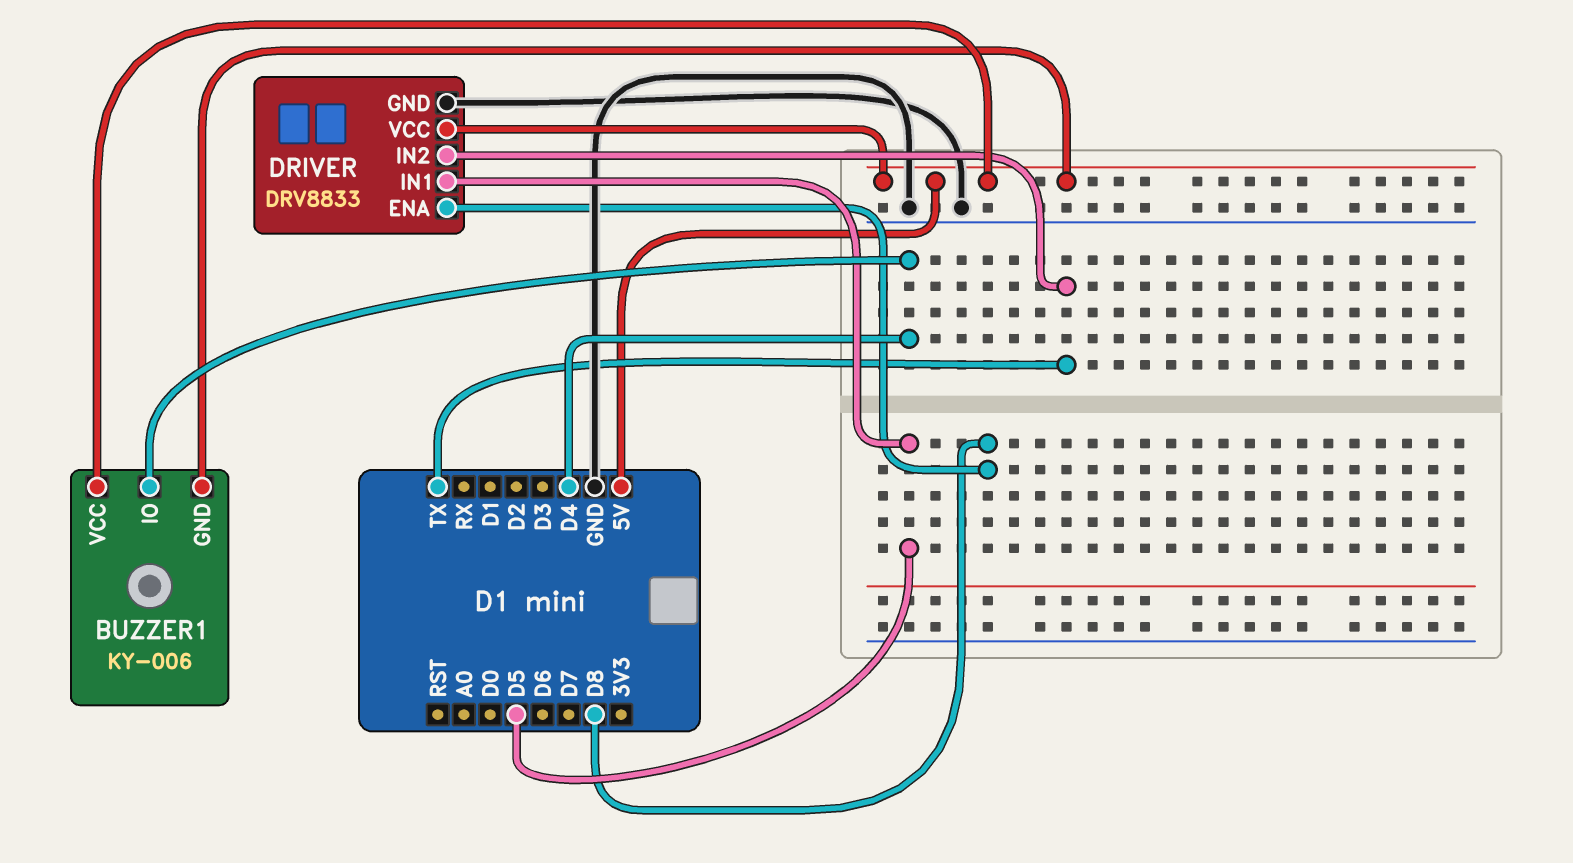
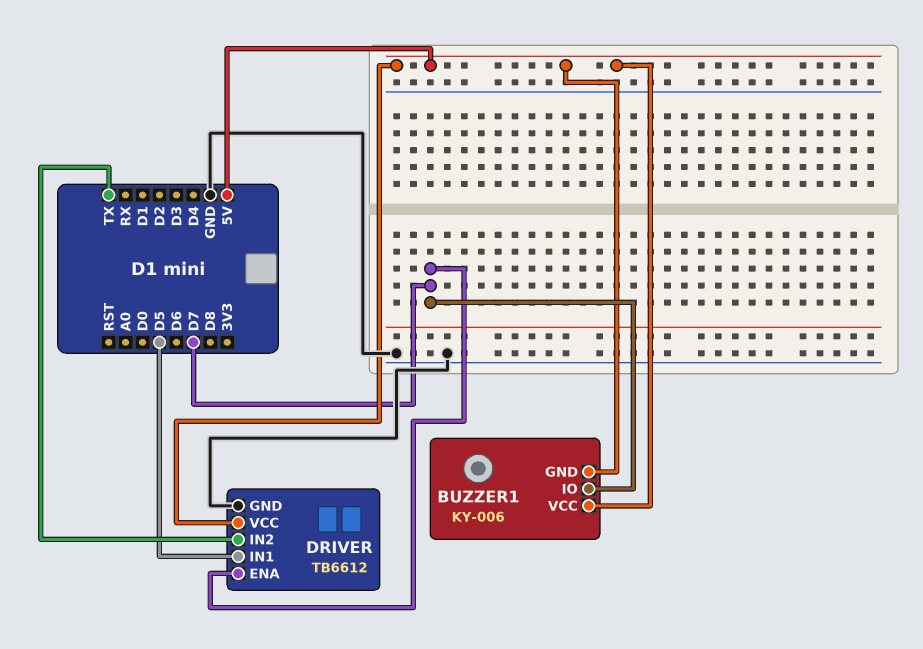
BUZZER1 pin IO: D4 -> D7
DRIVER: DRV8833 -> TB6612
DRIVER pin ENA: D8 -> D7

